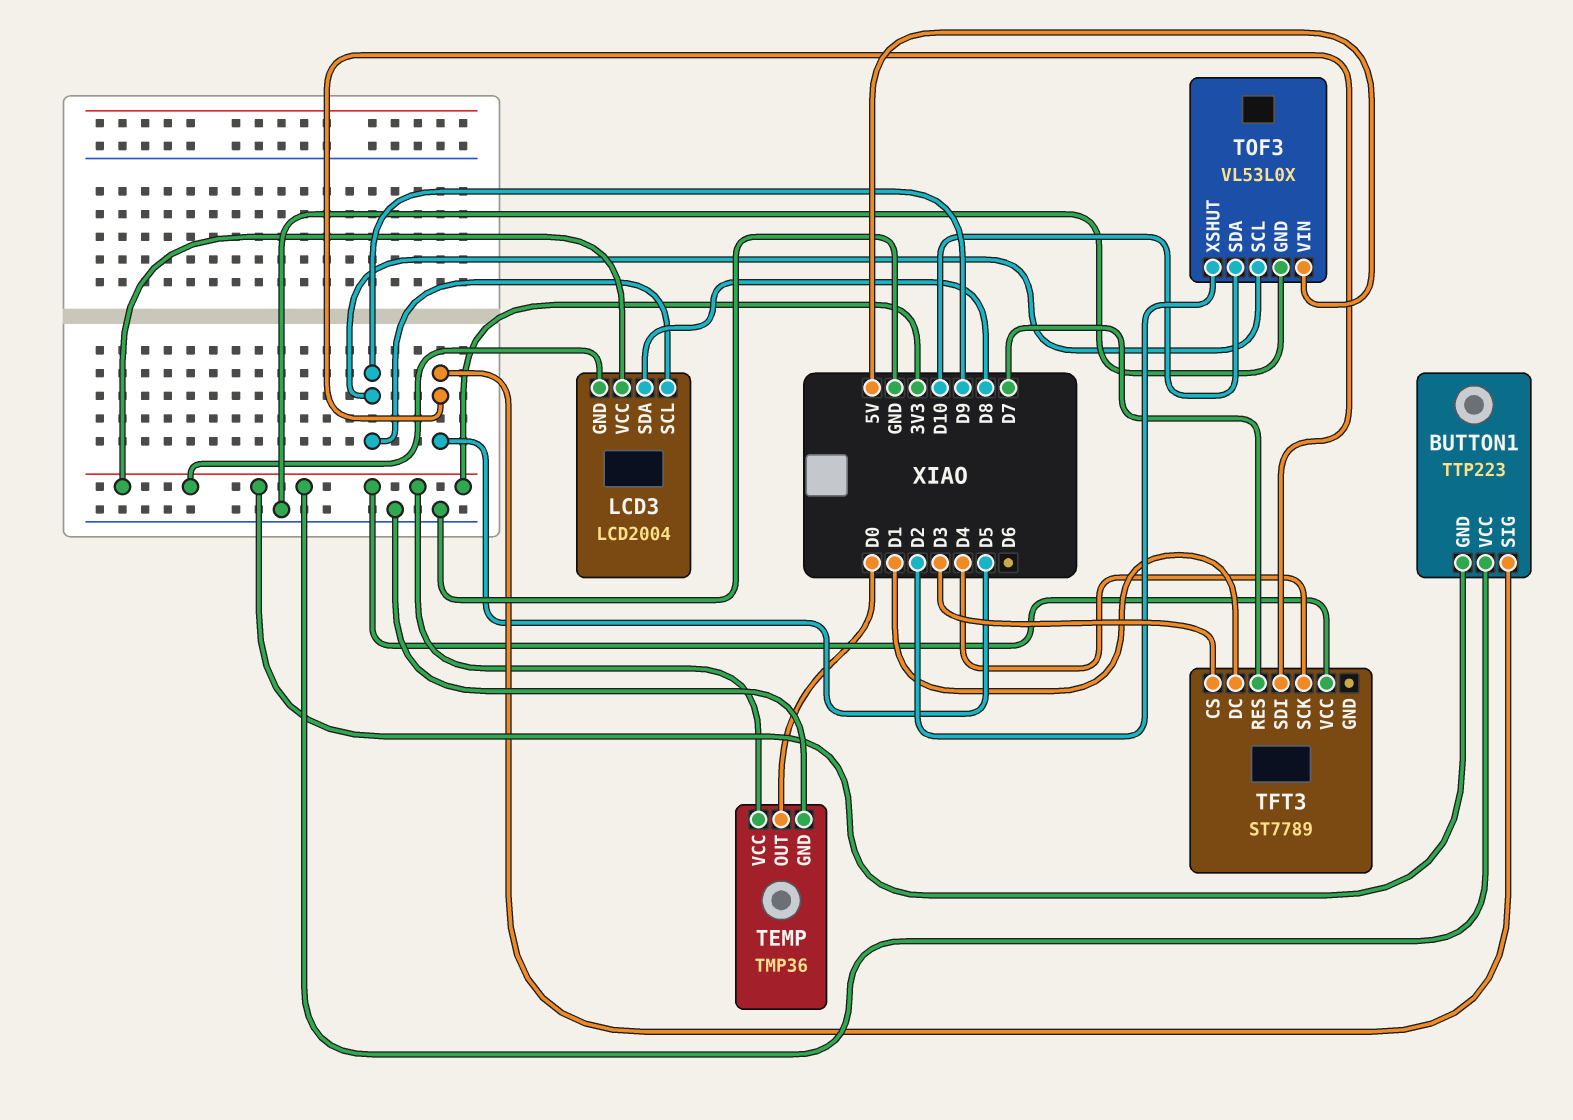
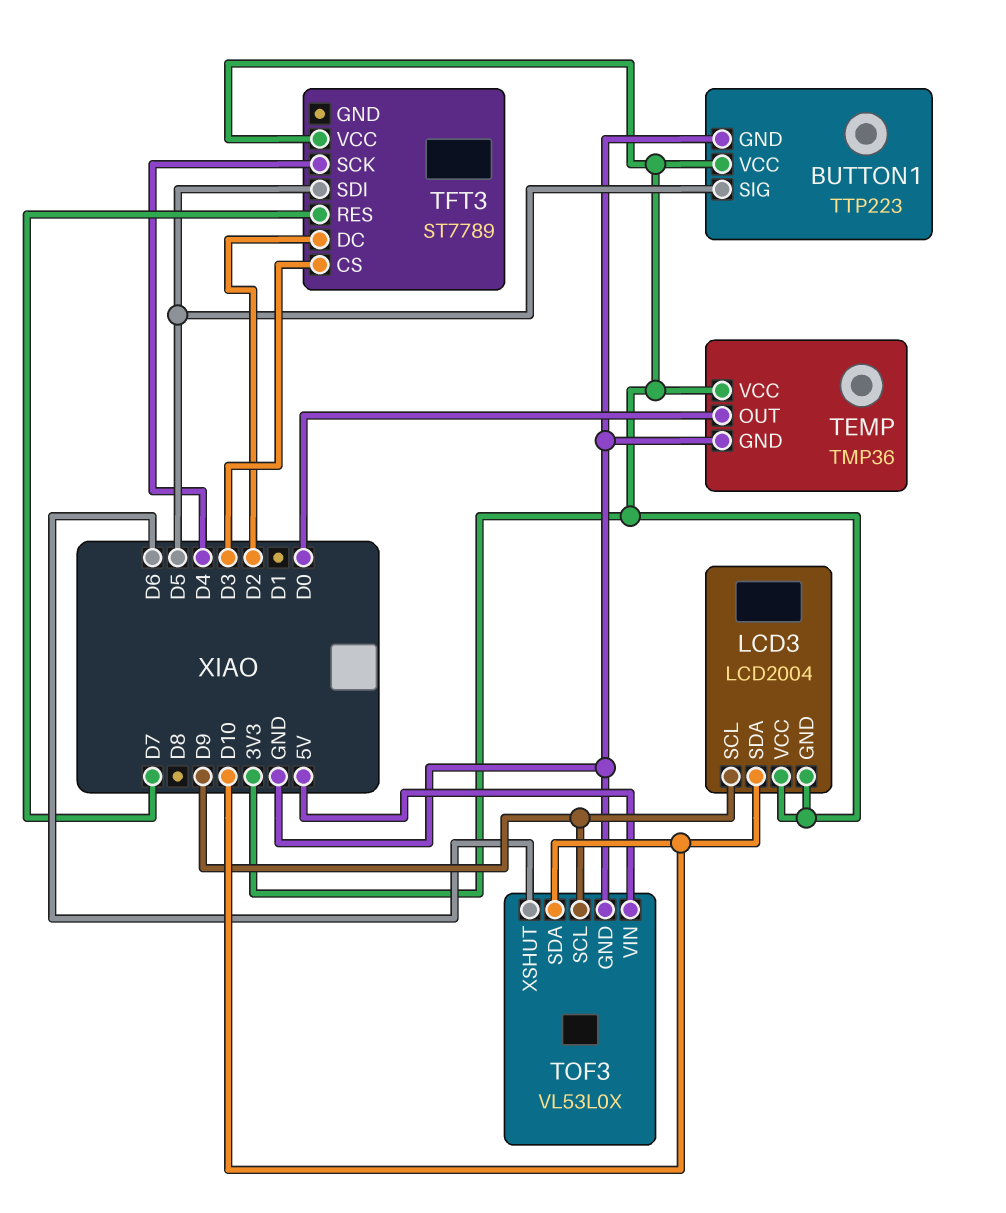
BUTTON1 pin GND: 3V3 -> GND
LCD3 pin SDA: D8 -> D10
TFT3 pin DC: D1 -> D2
TOF3 pin XSHUT: D2 -> D6

